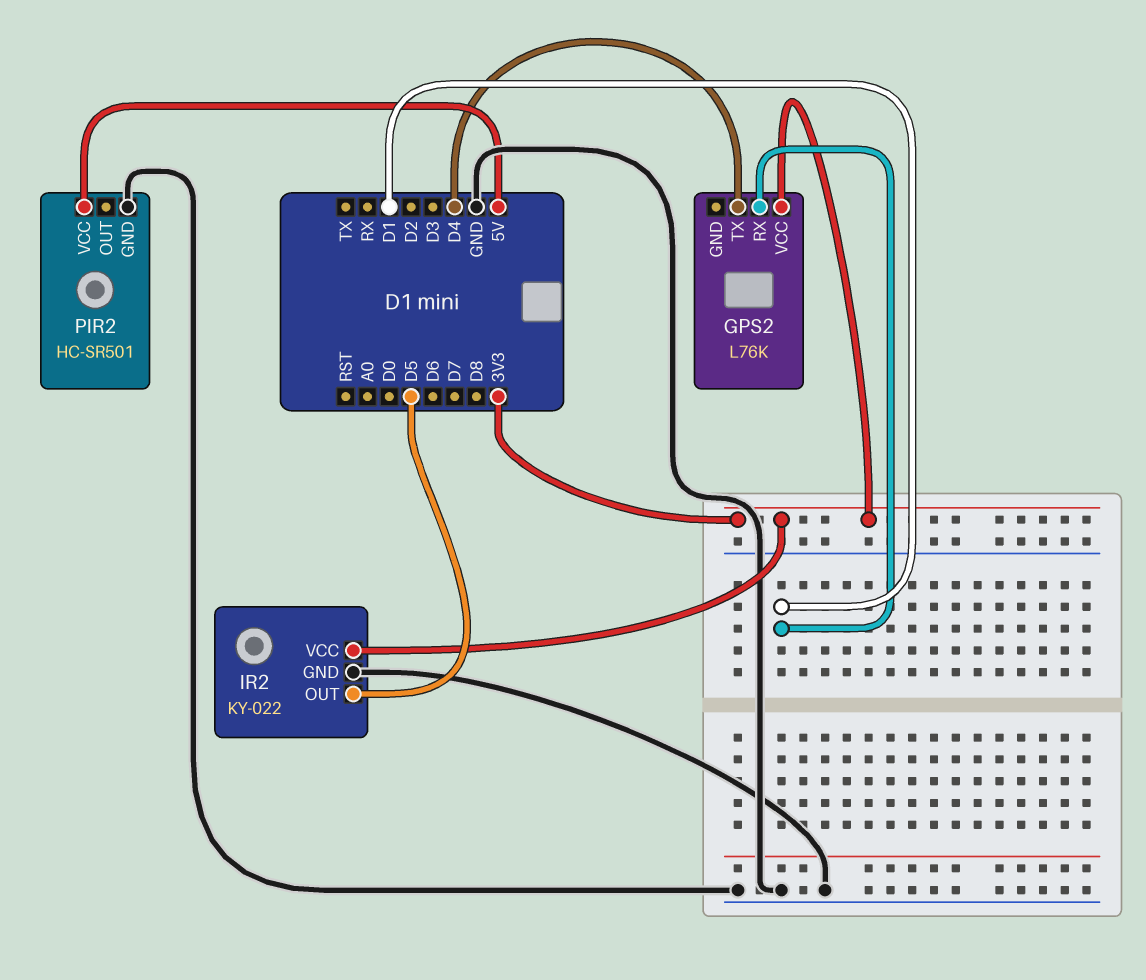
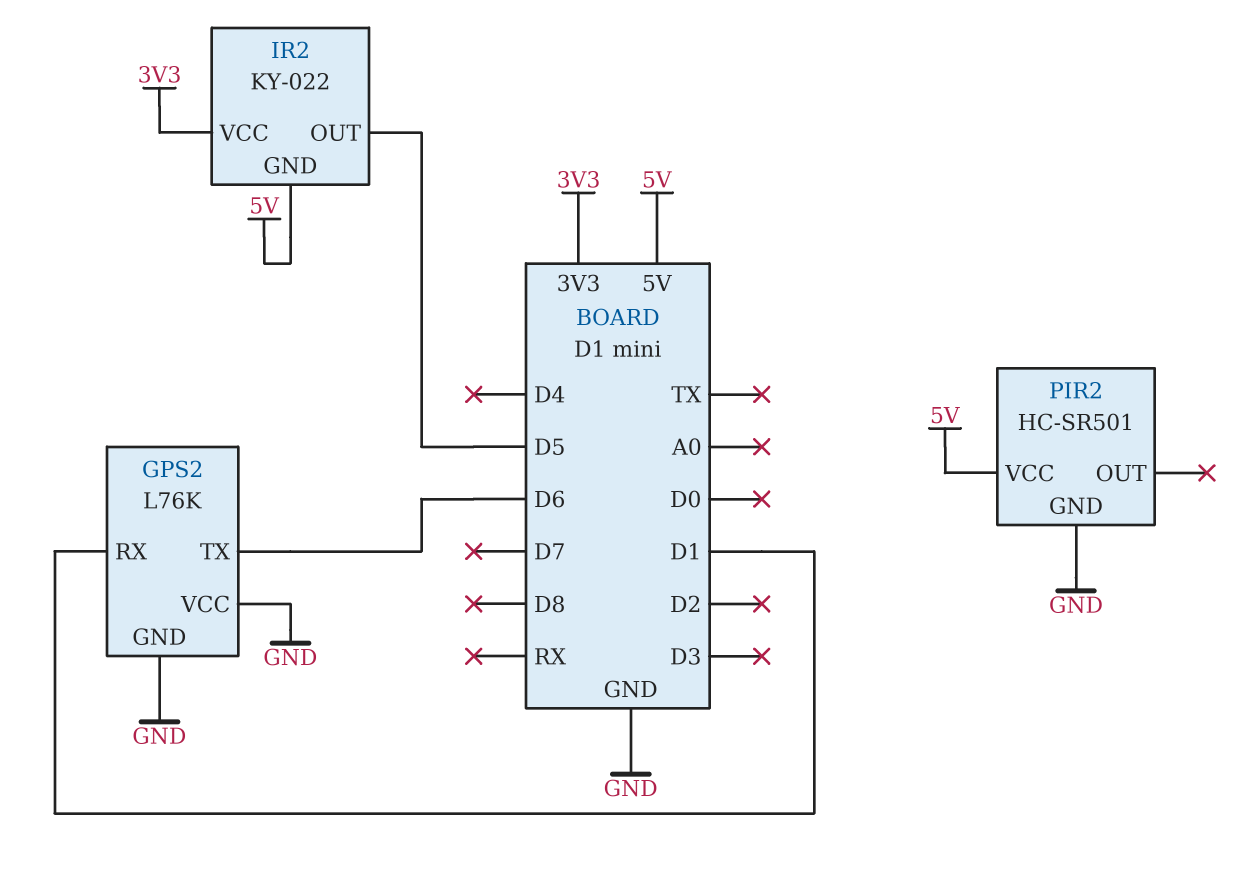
GPS2 pin GND: none -> GND
GPS2 pin TX: D4 -> D6
GPS2 pin VCC: 3V3 -> GND
IR2 pin GND: GND -> 5V

